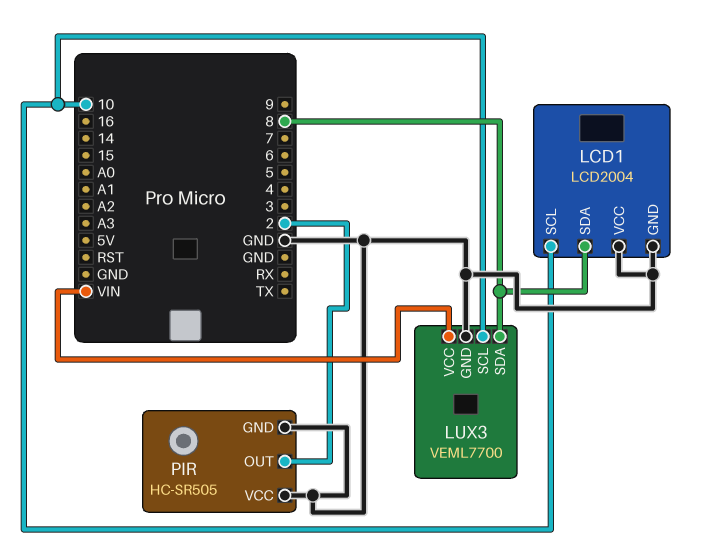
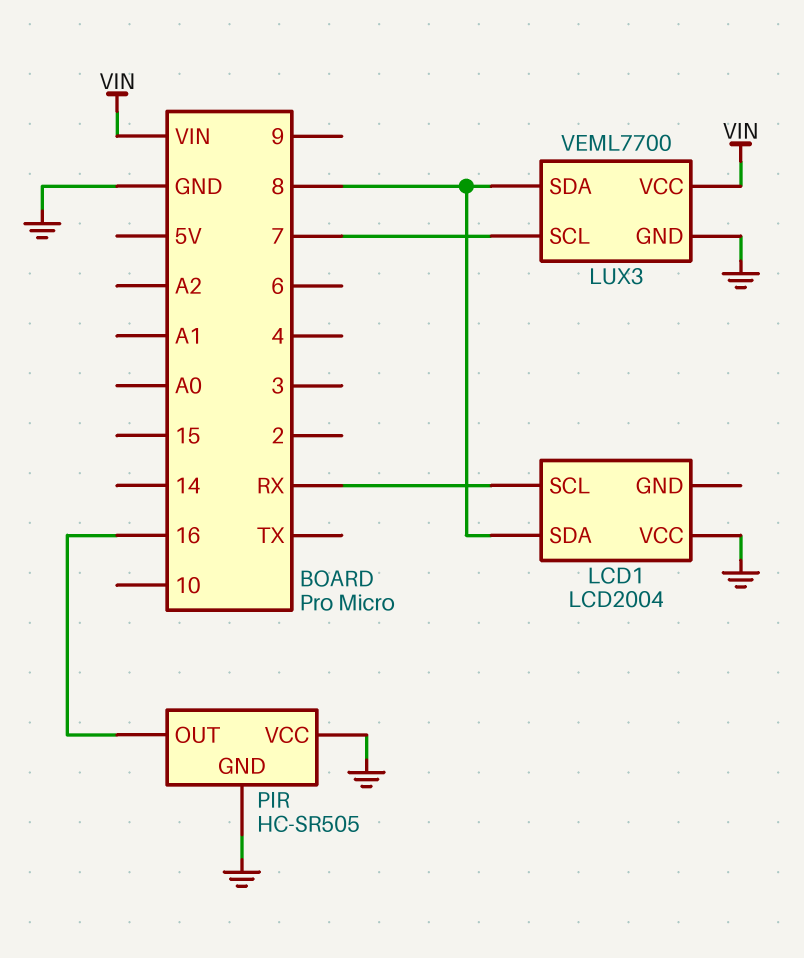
LCD1 pin GND: GND -> none
LCD1 pin SCL: 10 -> RX
LUX3 pin SCL: 10 -> 7
PIR pin OUT: 2 -> 16

